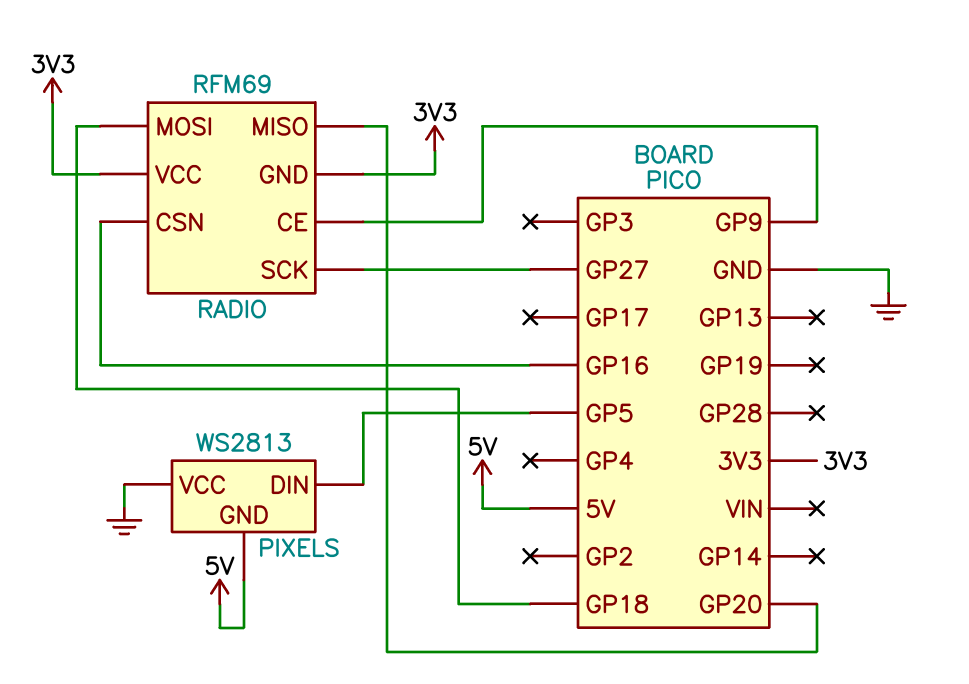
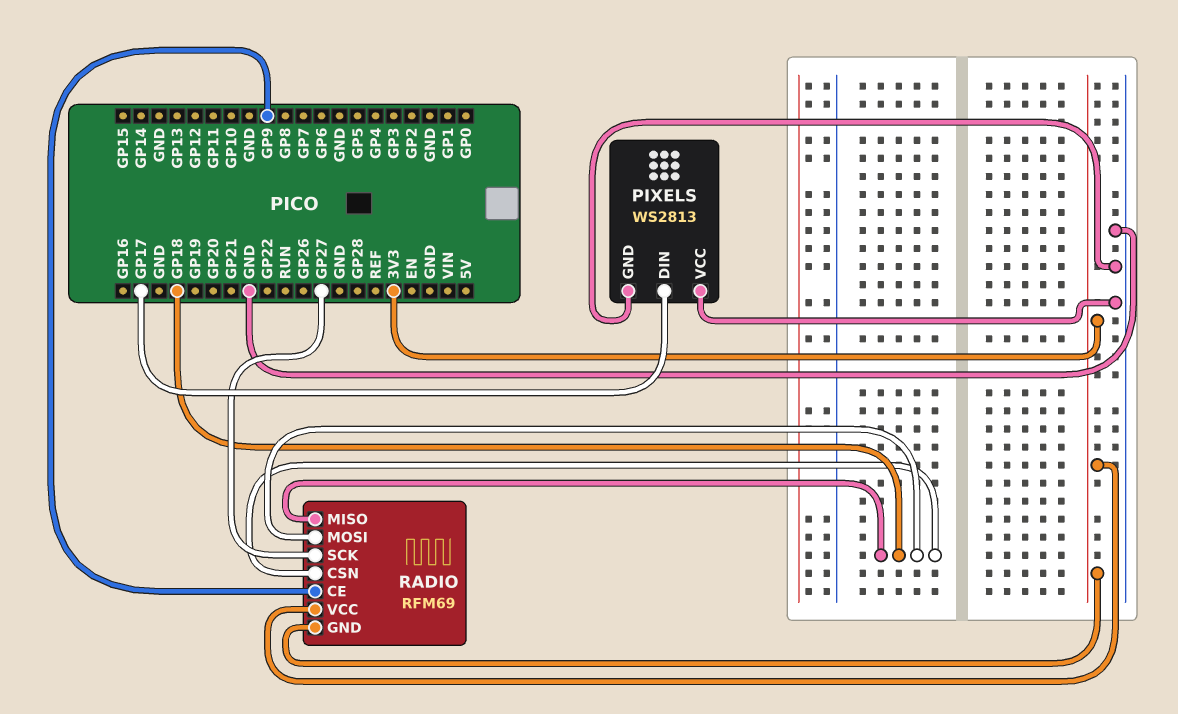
PIXELS pin DIN: GP5 -> GP17
PIXELS pin GND: 5V -> GND
RADIO pin CSN: GP16 -> GP18
RADIO pin MISO: GP20 -> GP18

